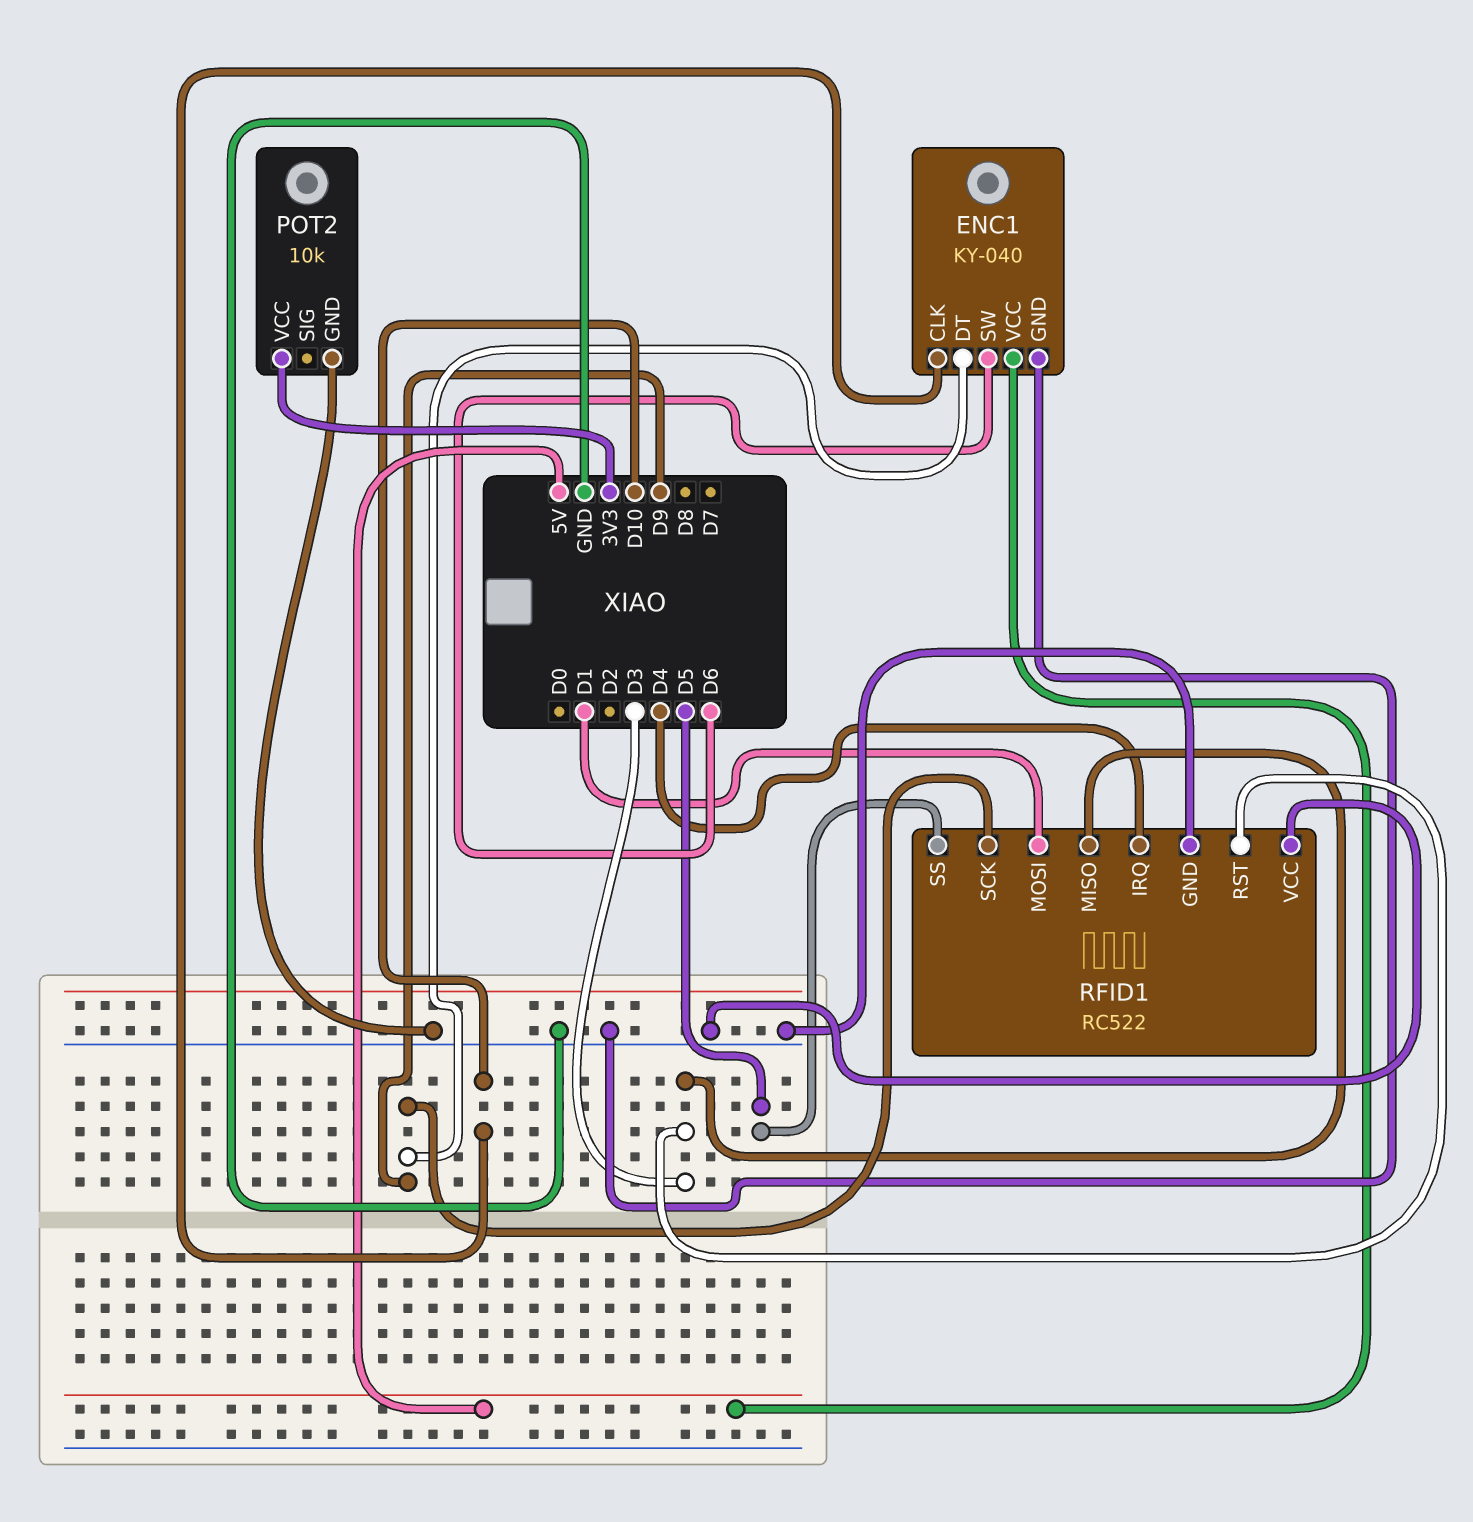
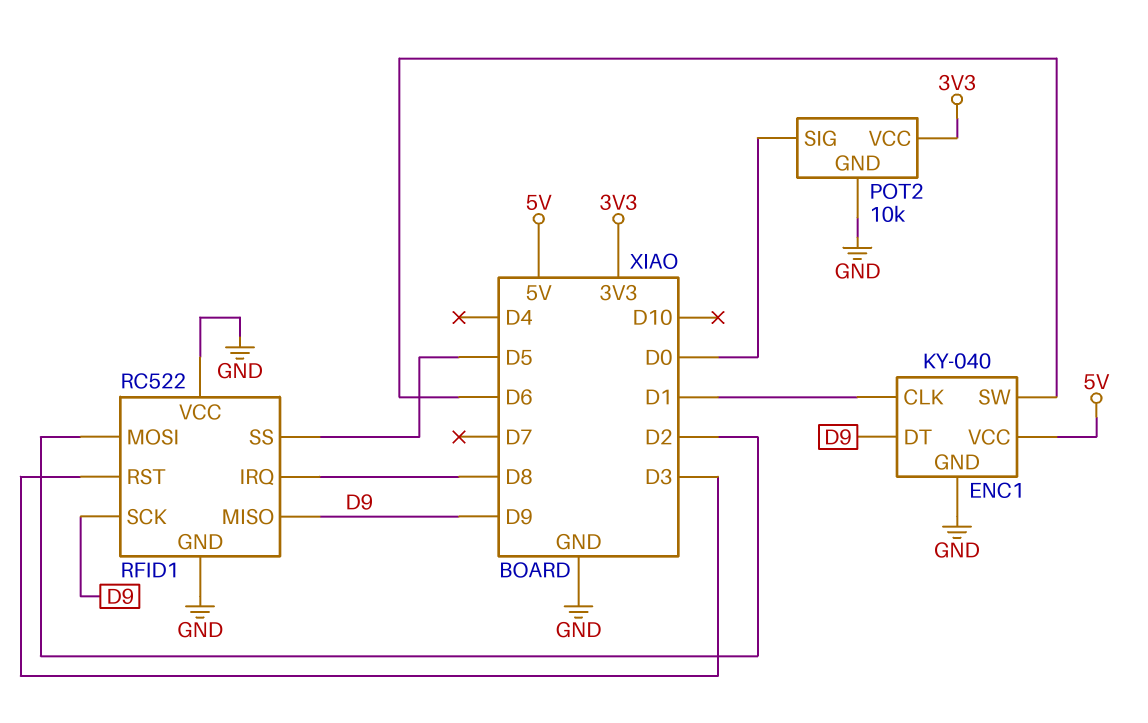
ENC1 pin CLK: D10 -> D1
POT2 pin SIG: none -> D0
RFID1 pin IRQ: D4 -> D8
RFID1 pin MISO: D3 -> D9
RFID1 pin MOSI: D1 -> D2

